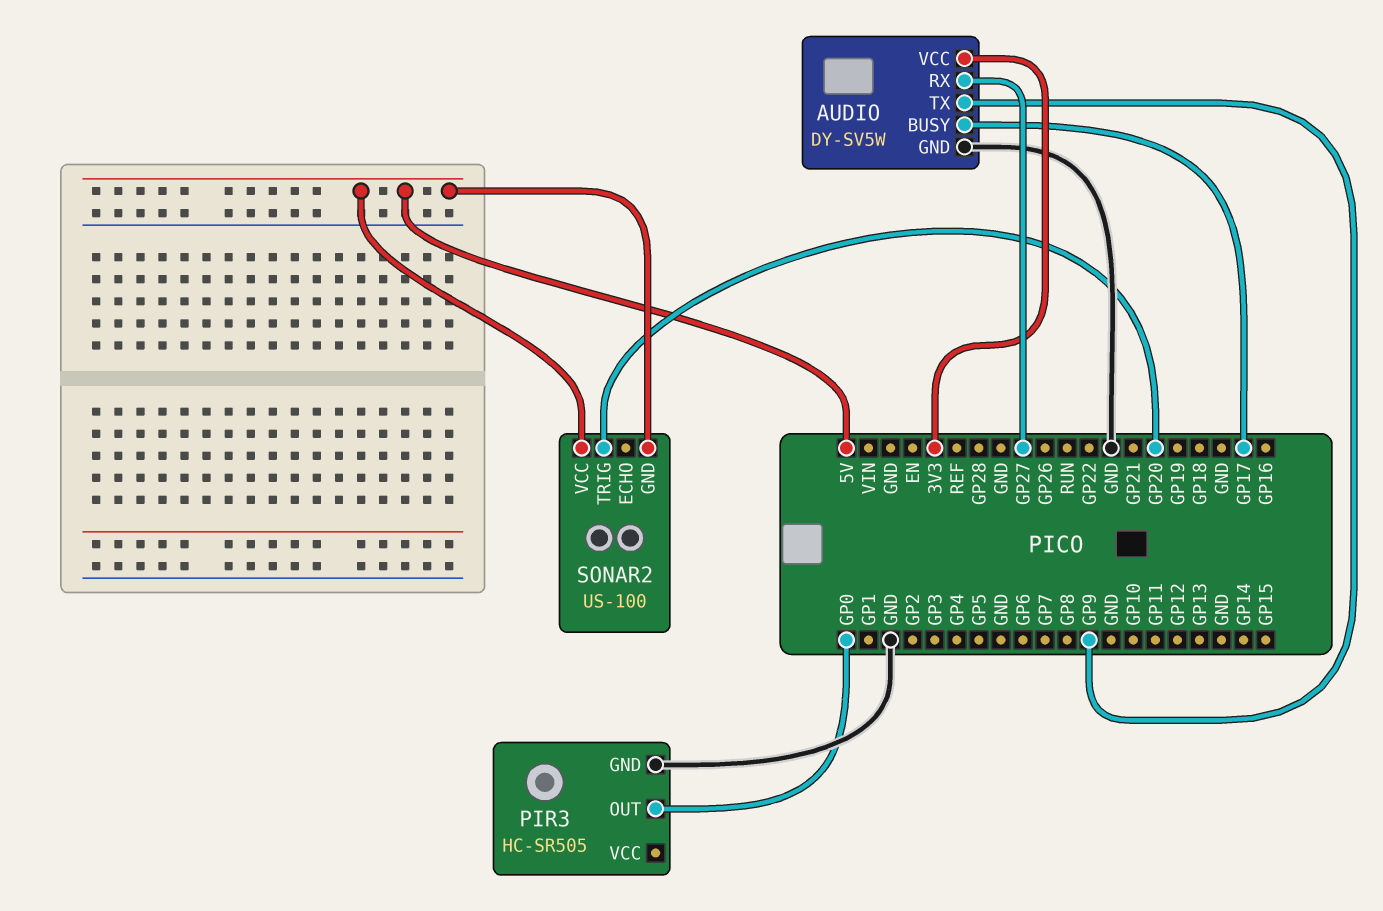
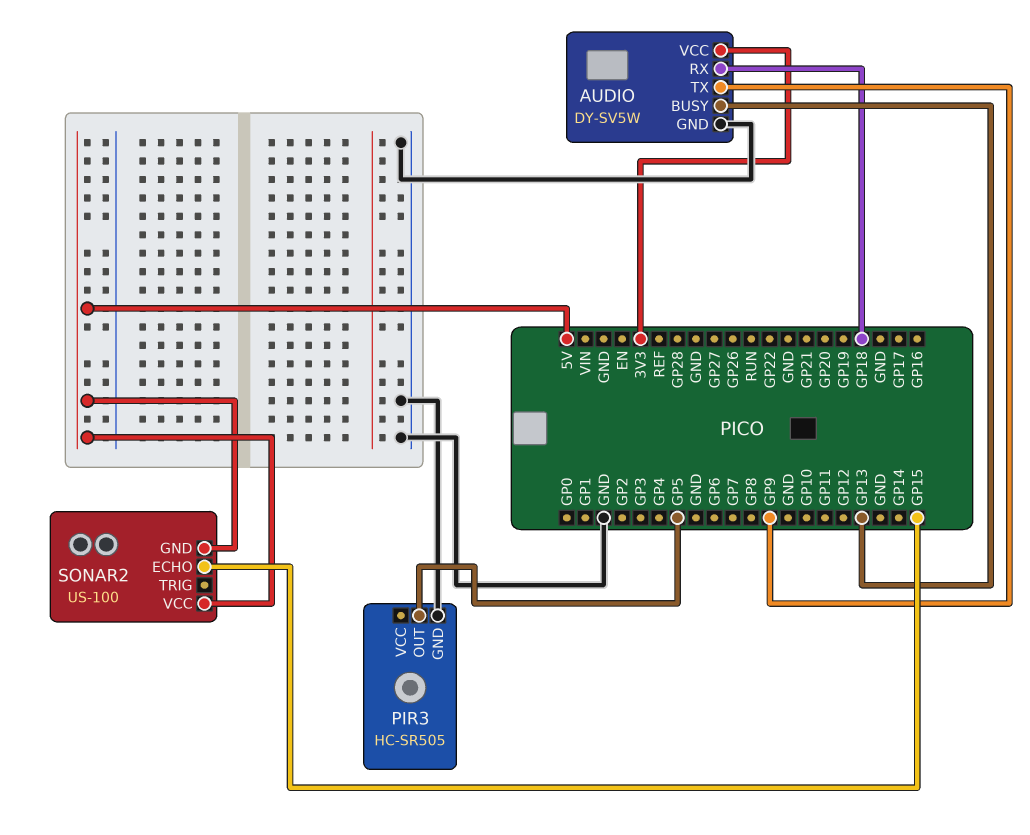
AUDIO pin BUSY: GP17 -> GP13
AUDIO pin RX: GP27 -> GP18
PIR3 pin OUT: GP0 -> GP5
SONAR2 pin ECHO: none -> GP15
SONAR2 pin TRIG: GP20 -> none

